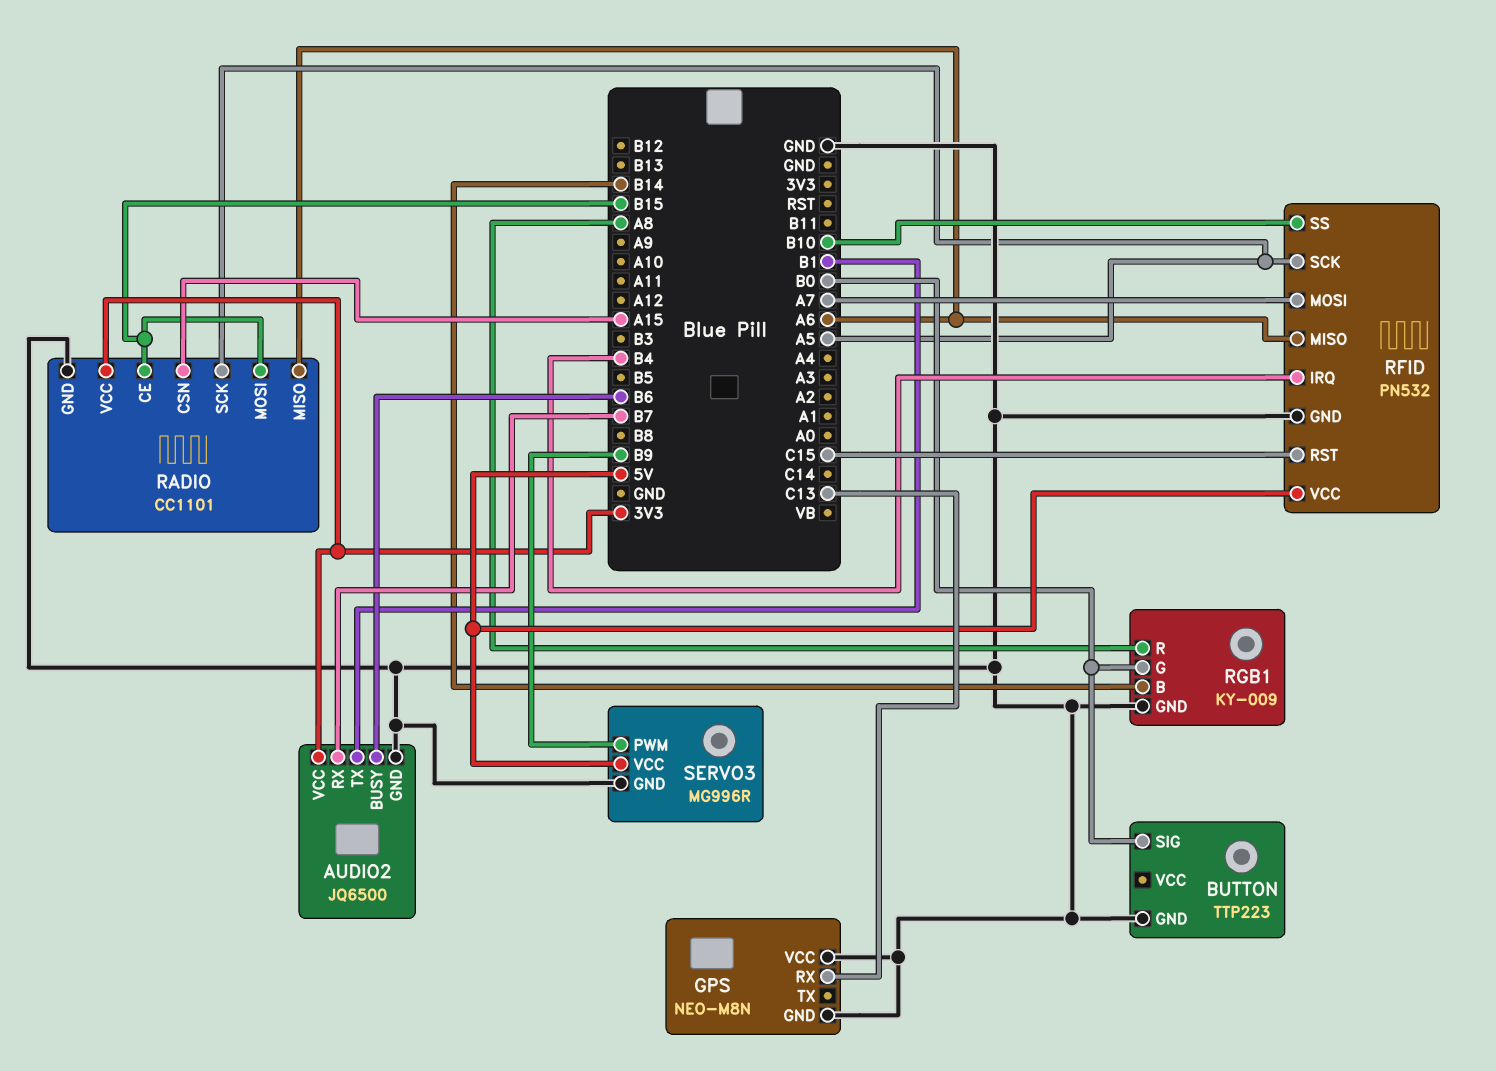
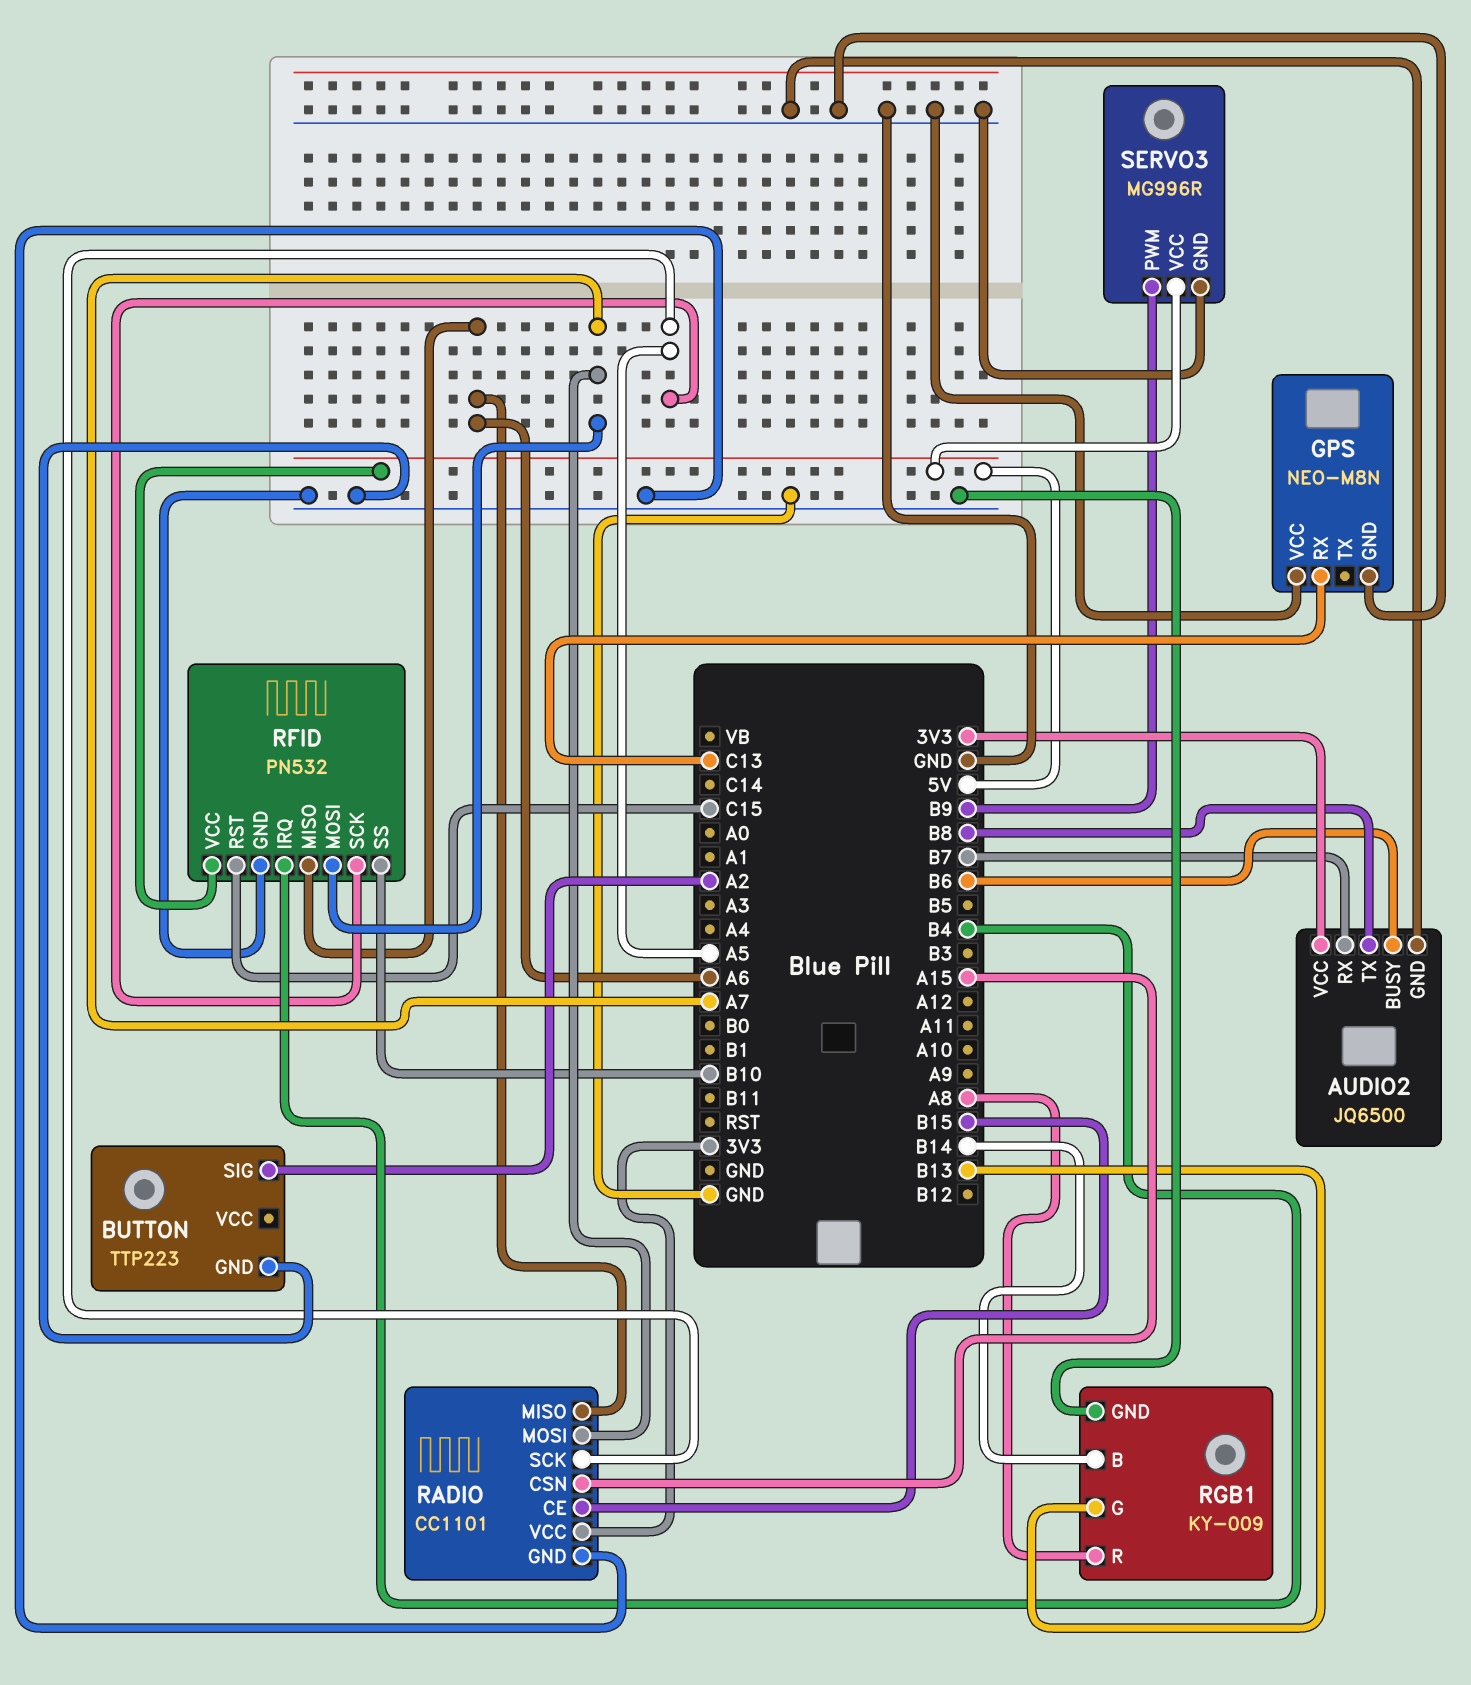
AUDIO2 pin TX: B1 -> B8
BUTTON pin SIG: B0 -> A2
RADIO pin MOSI: B15 -> A7
RGB1 pin G: B0 -> B13

